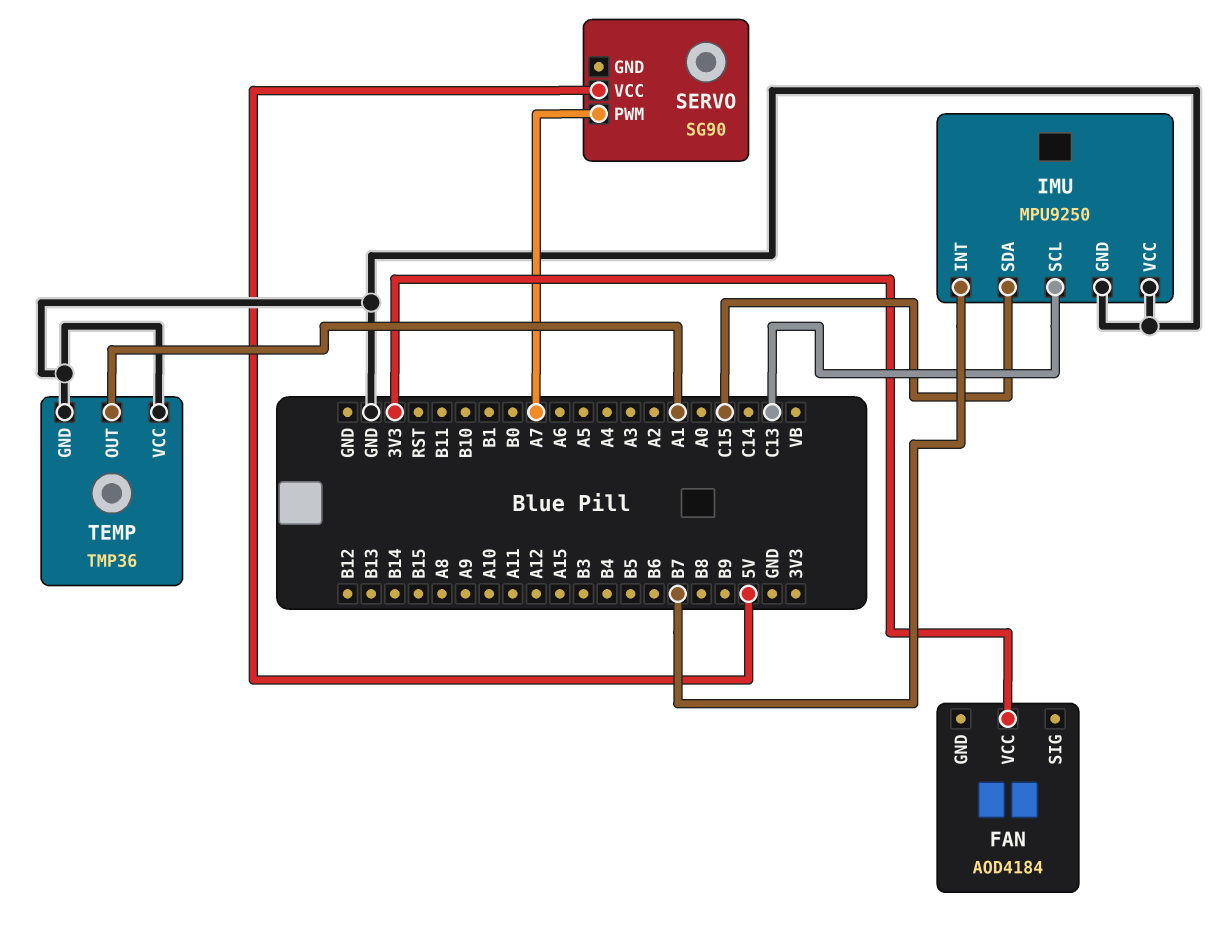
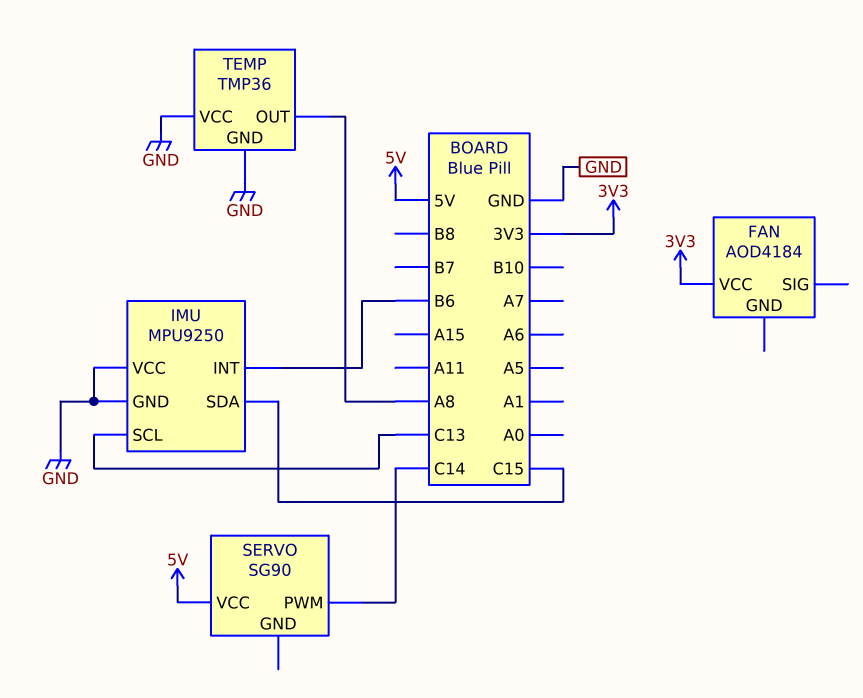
IMU pin INT: B7 -> B6
SERVO pin PWM: A7 -> C14
TEMP pin OUT: A1 -> A8

